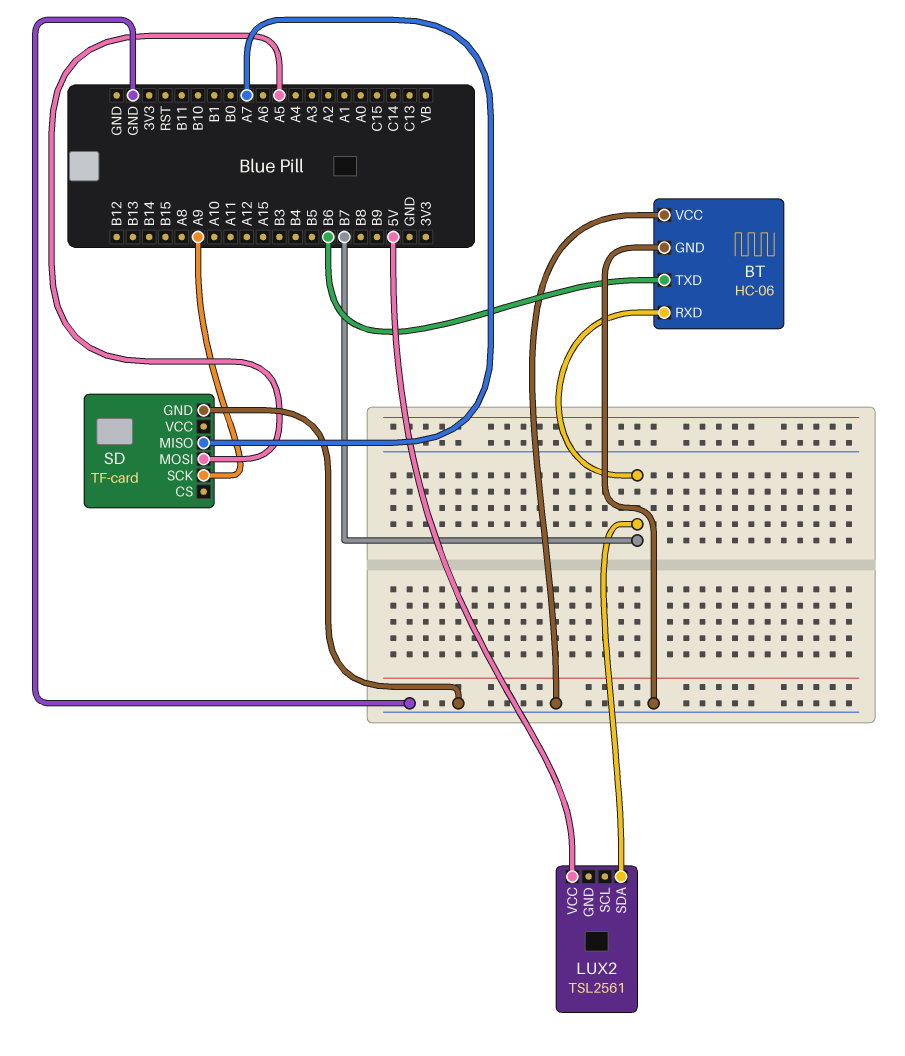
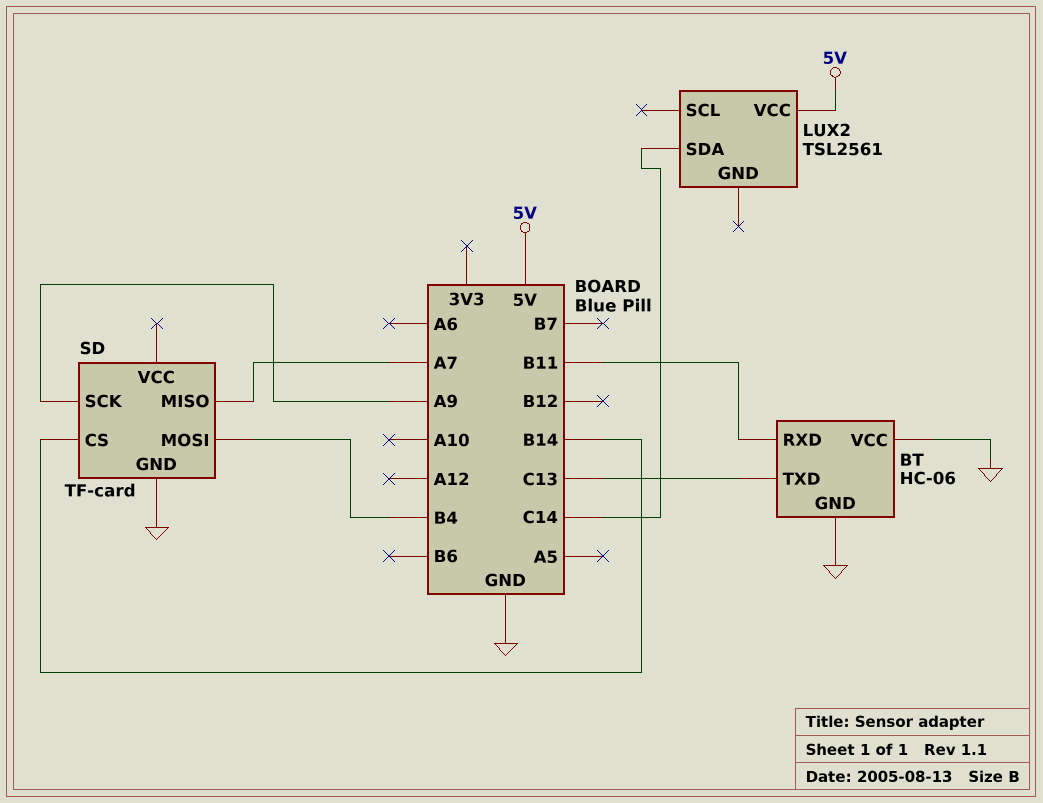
BT pin RXD: B7 -> B11
BT pin TXD: B6 -> C13
LUX2 pin SDA: B7 -> C14
SD pin CS: none -> B14
SD pin MOSI: A5 -> B4

